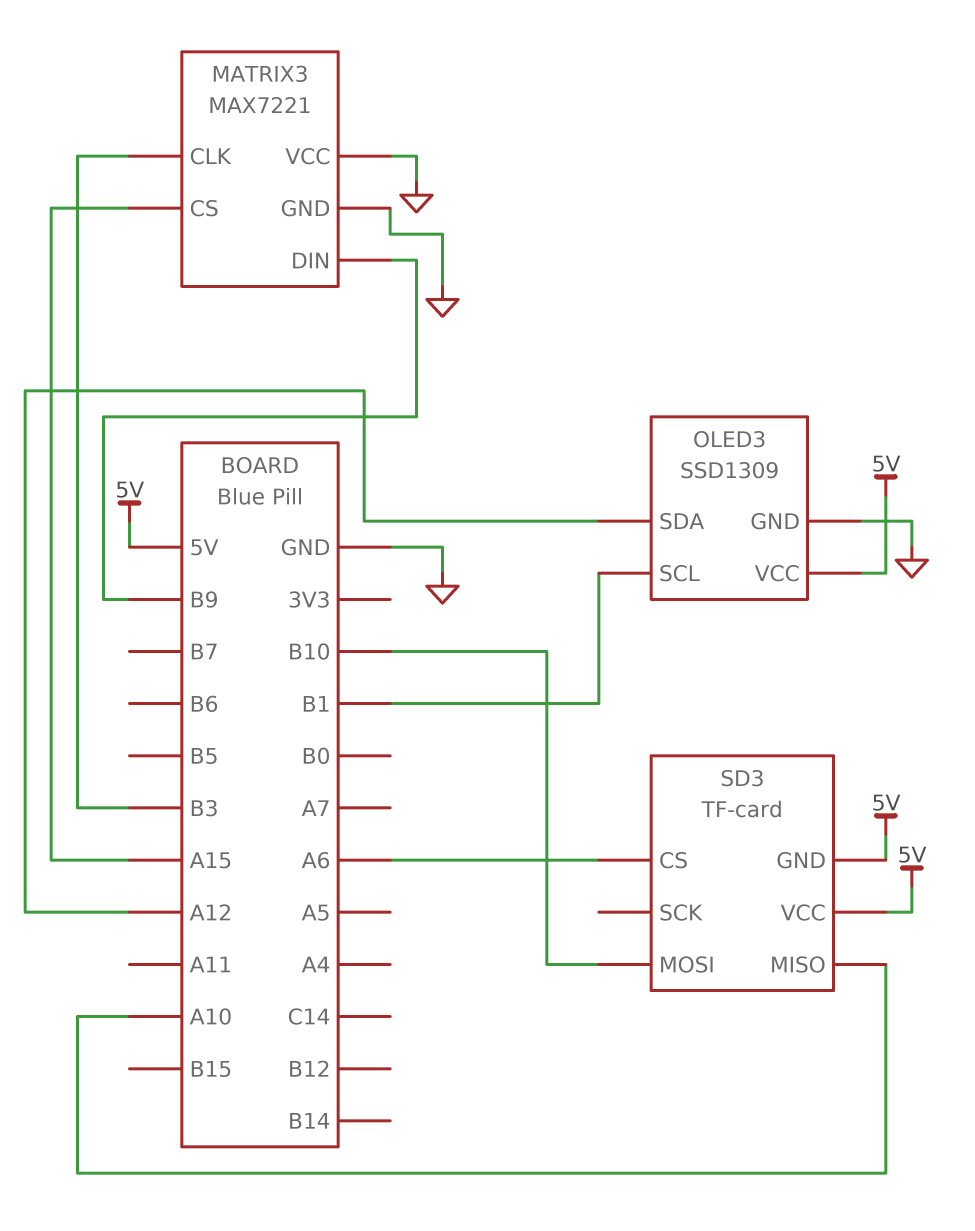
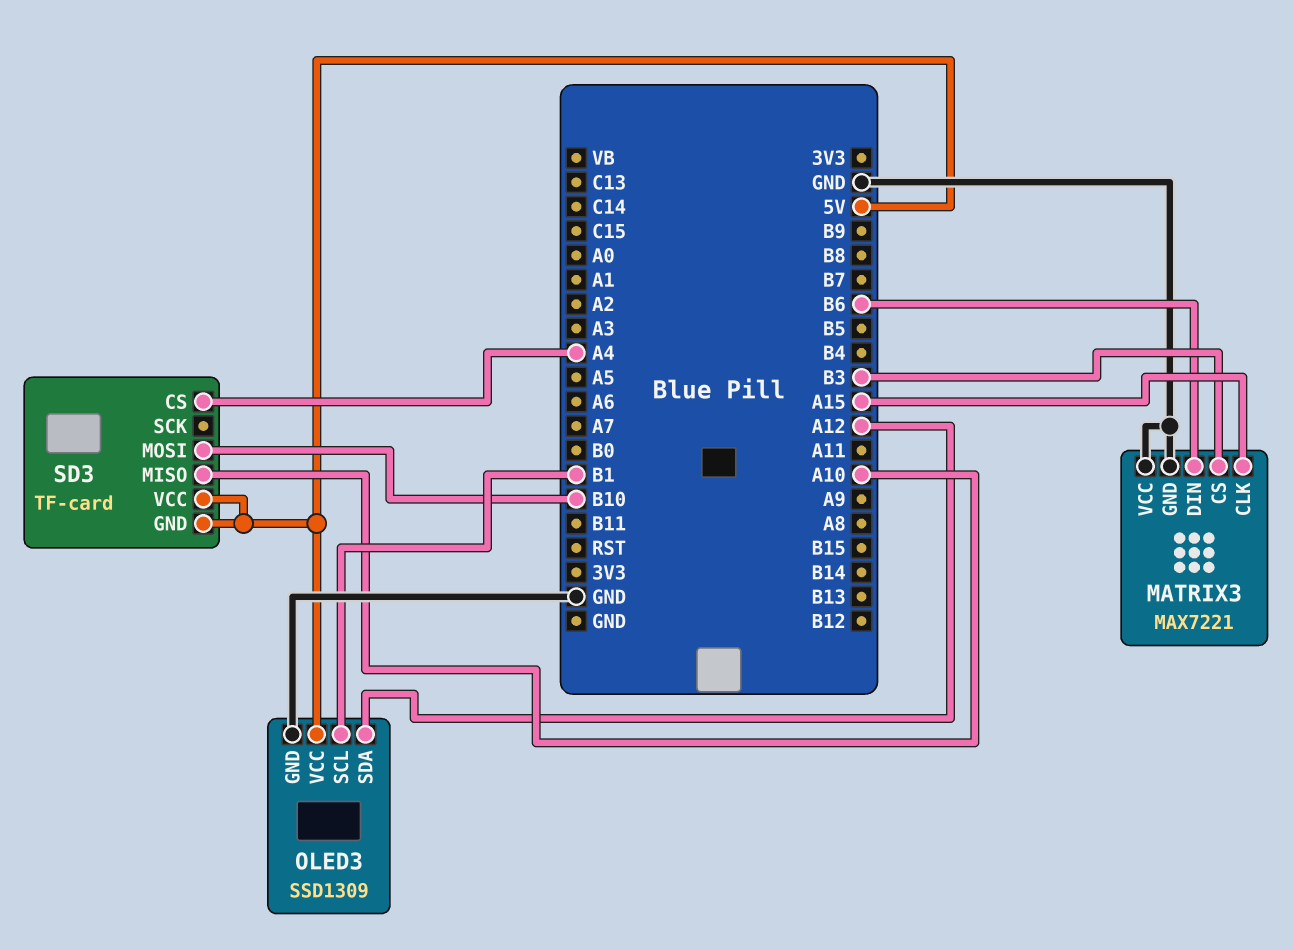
MATRIX3 pin CLK: B3 -> A15
MATRIX3 pin CS: A15 -> B3
MATRIX3 pin DIN: B9 -> B6
SD3 pin CS: A6 -> A4

